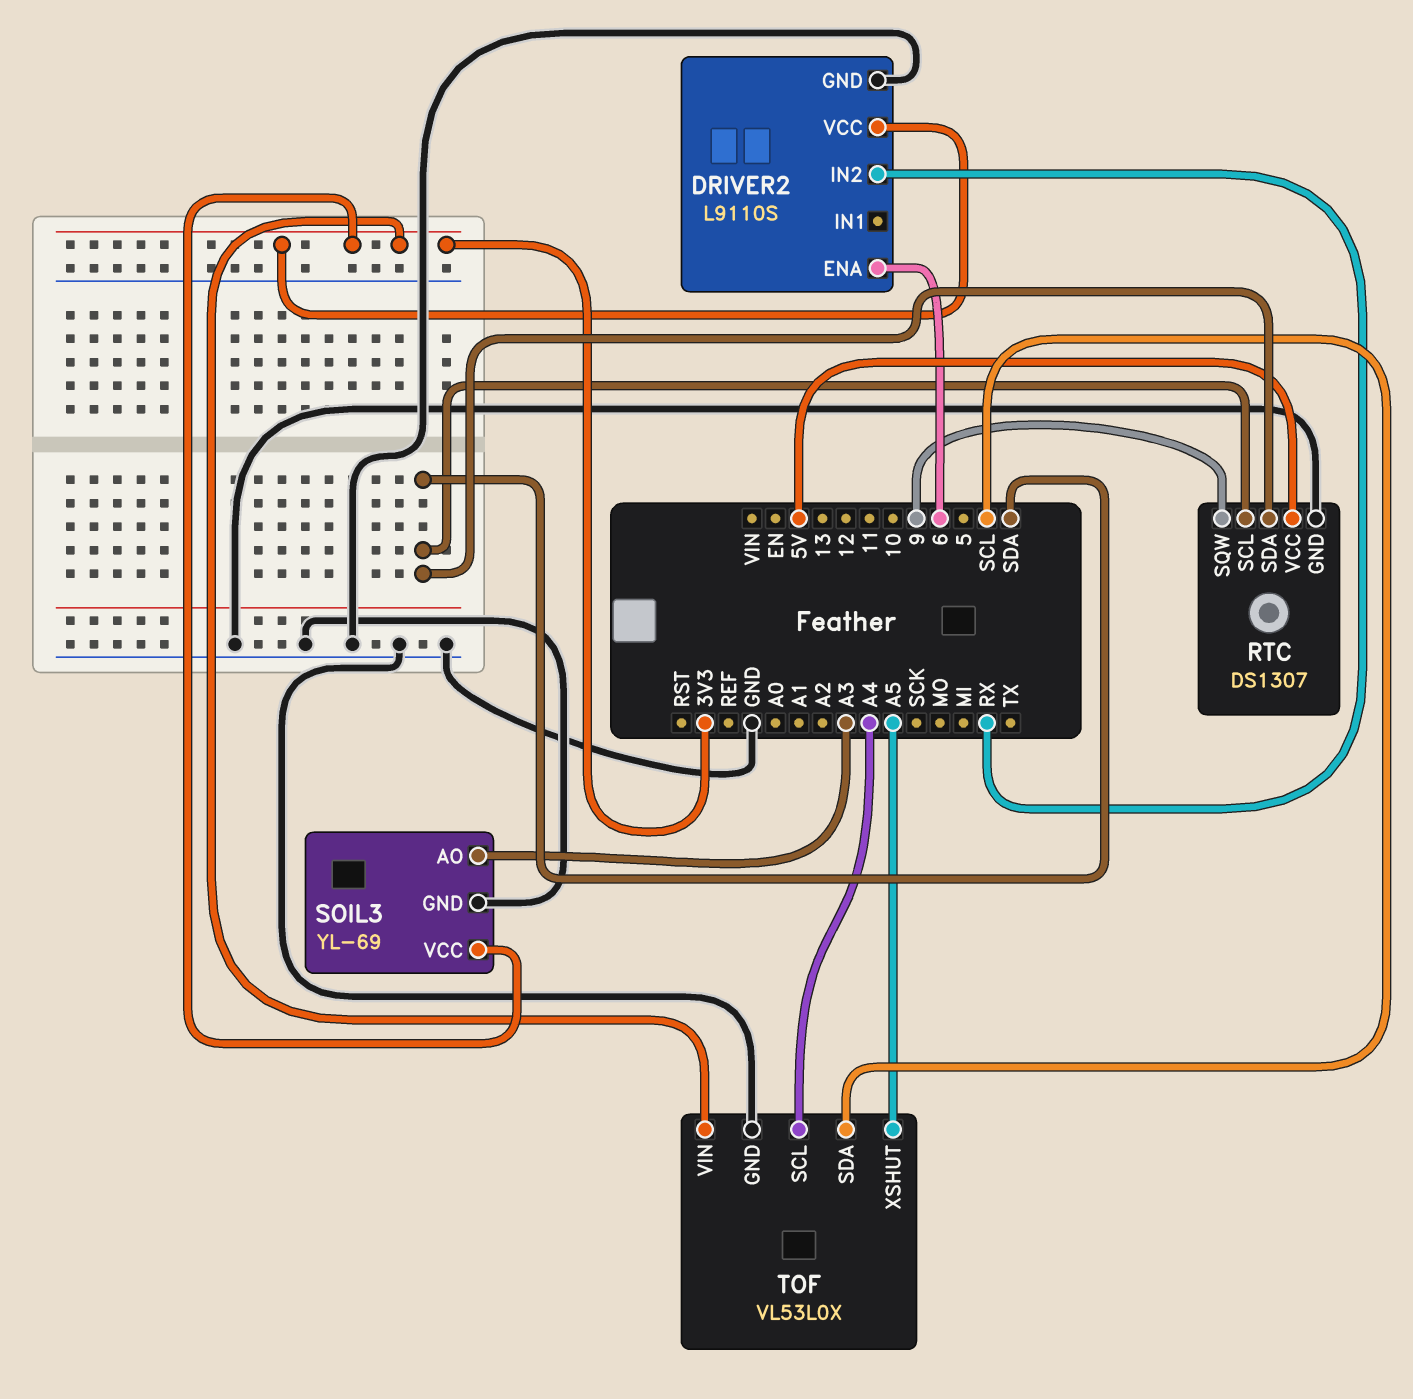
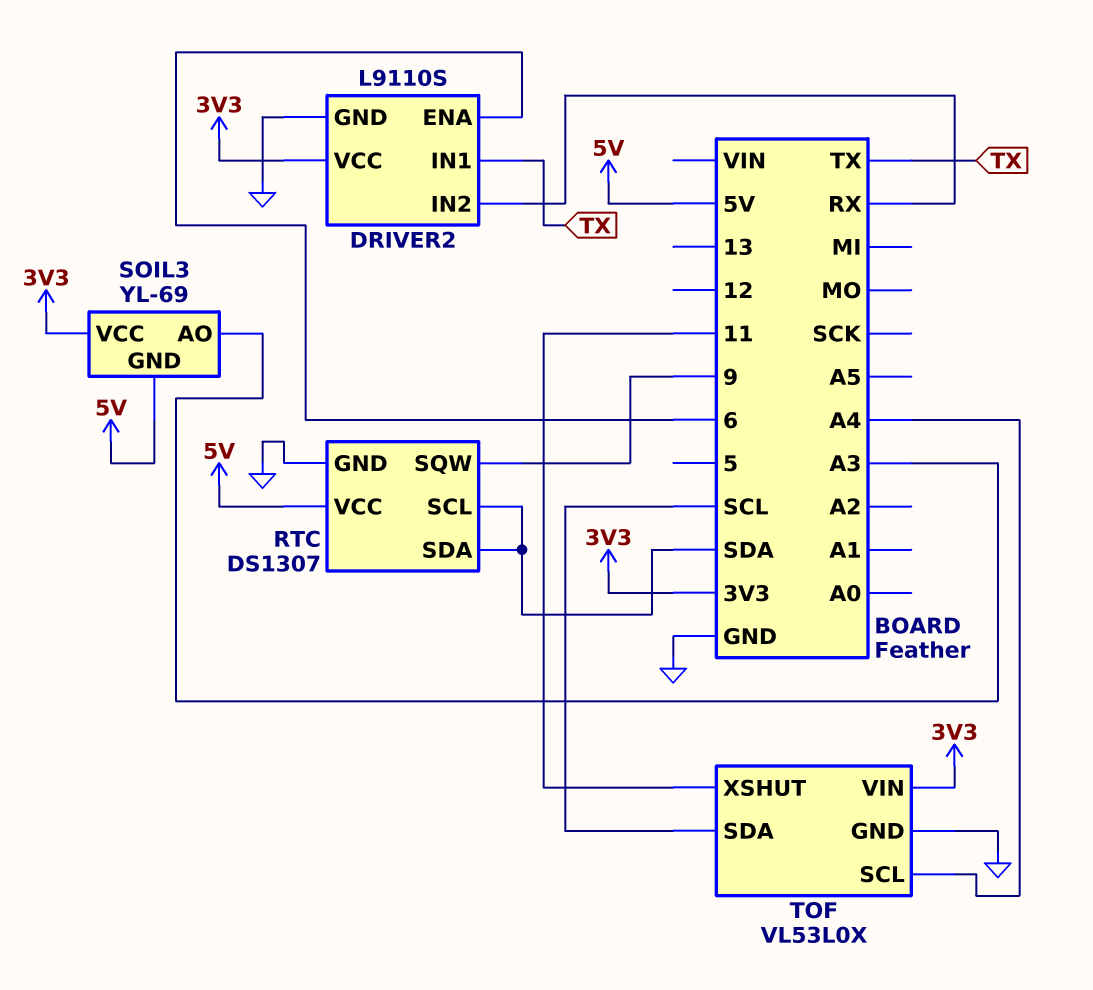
DRIVER2 pin IN1: none -> TX
SOIL3 pin GND: GND -> 5V
TOF pin XSHUT: A5 -> 11

